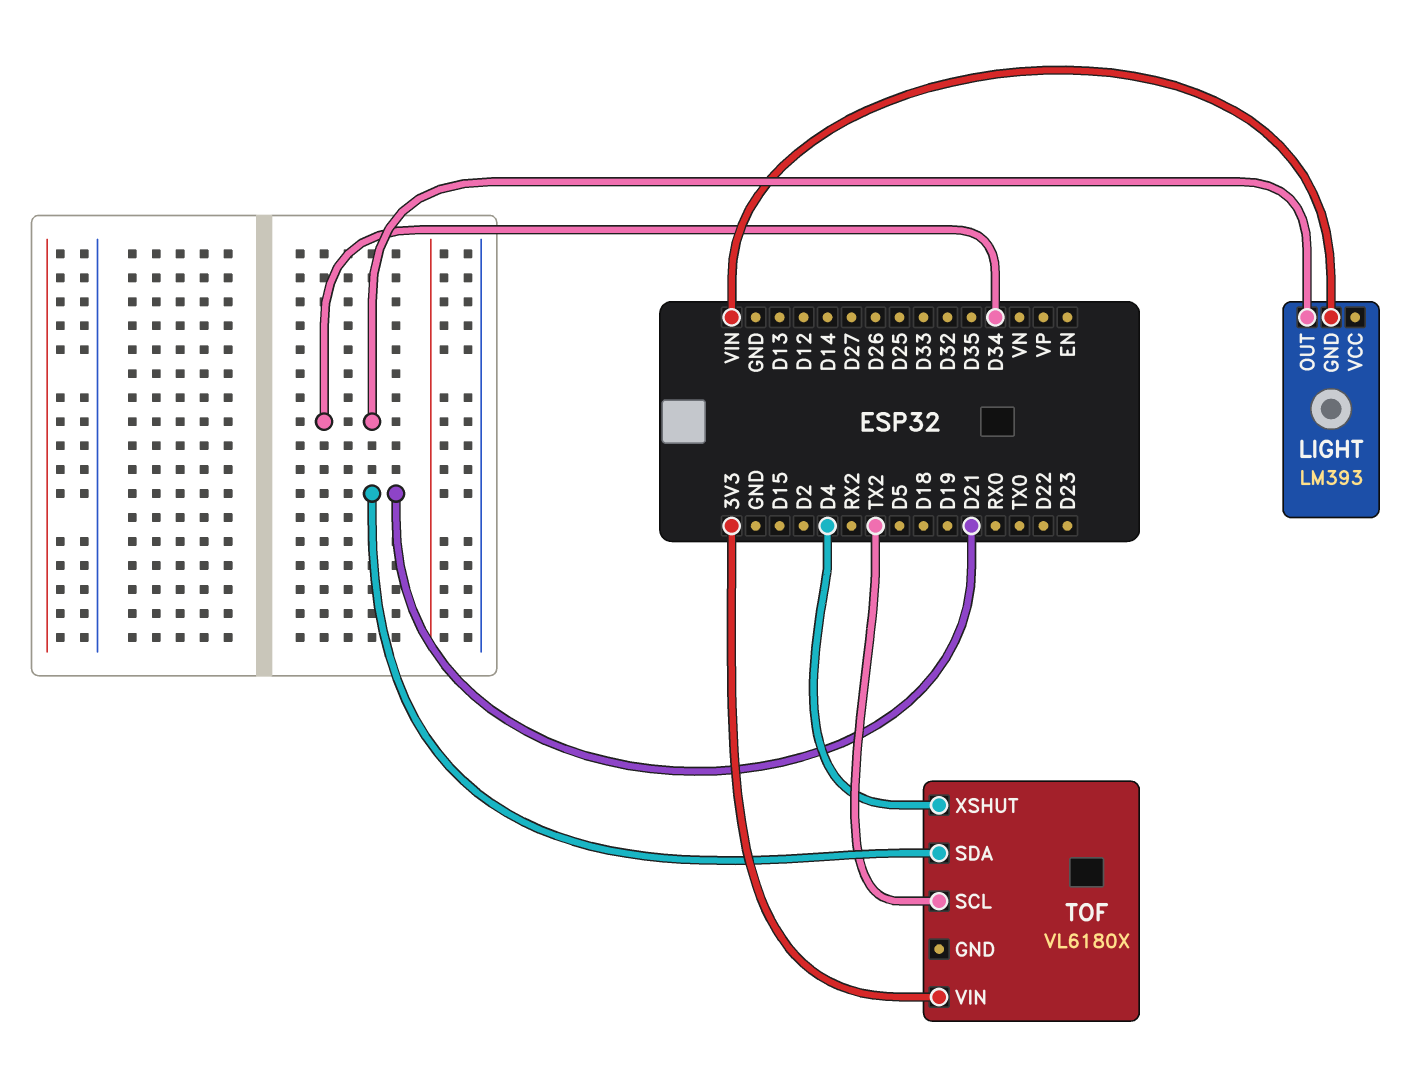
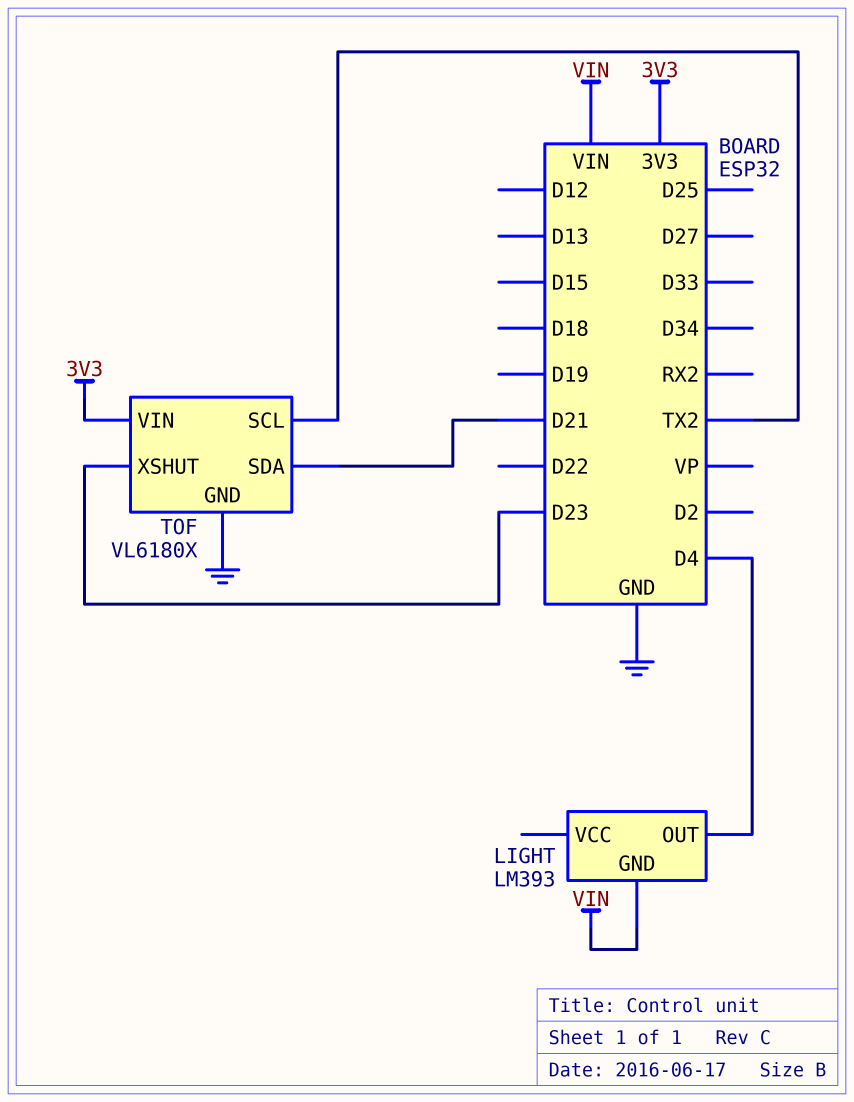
LIGHT pin OUT: D34 -> D4
TOF pin GND: none -> GND
TOF pin XSHUT: D4 -> D23

